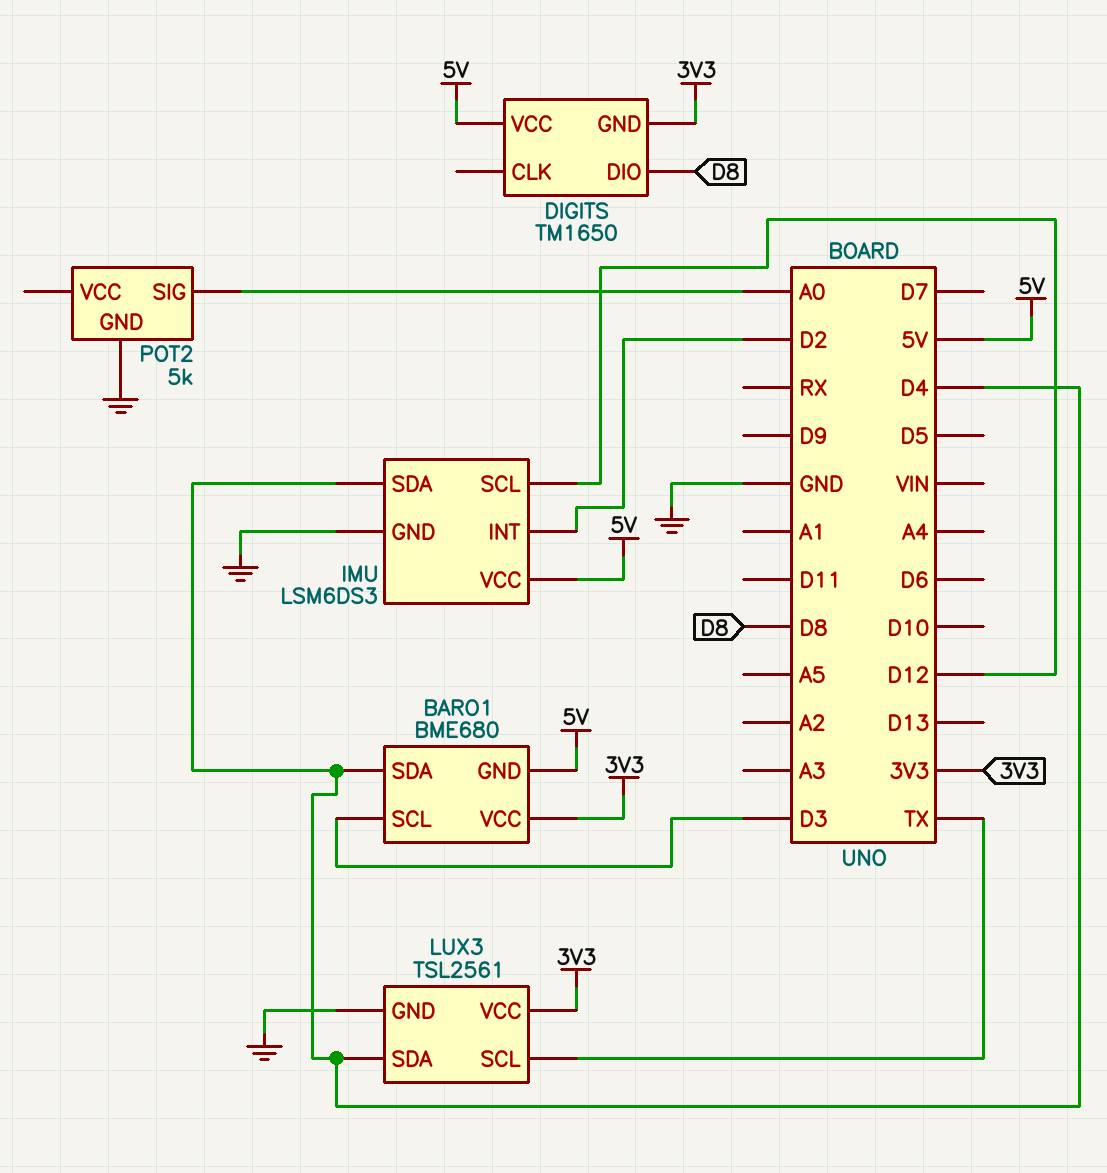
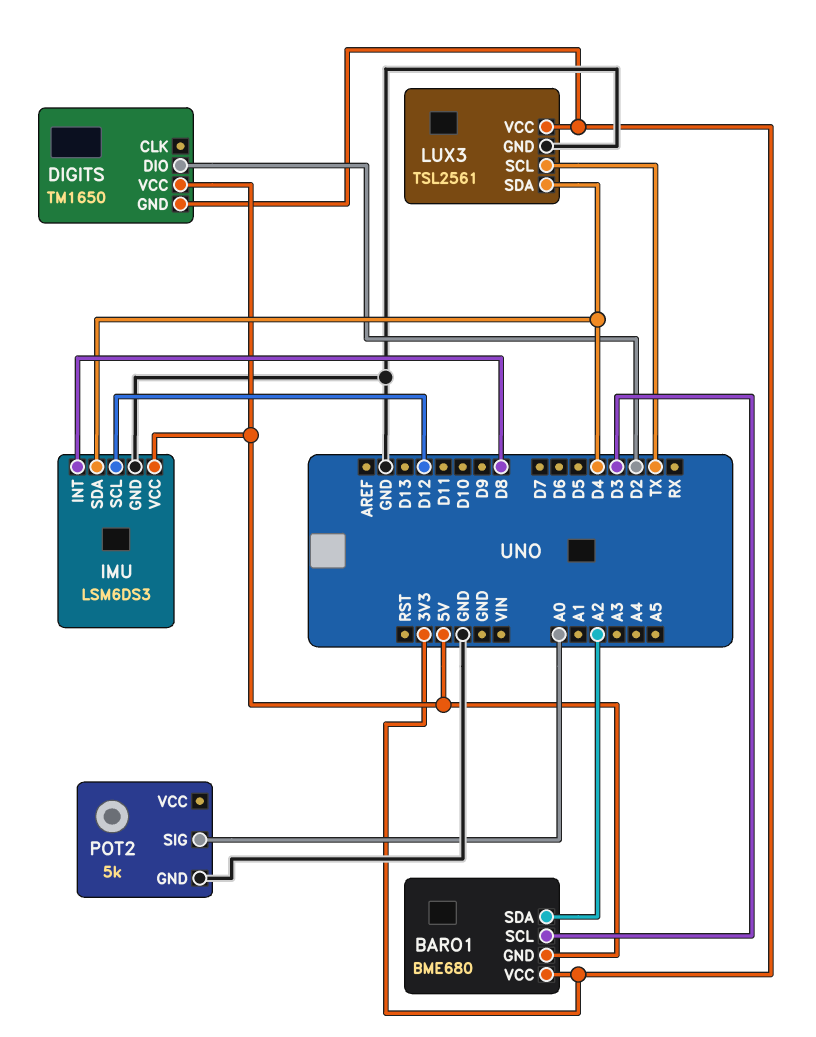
BARO1 pin SDA: D4 -> A2
DIGITS pin DIO: D8 -> D2
IMU pin INT: D2 -> D8

